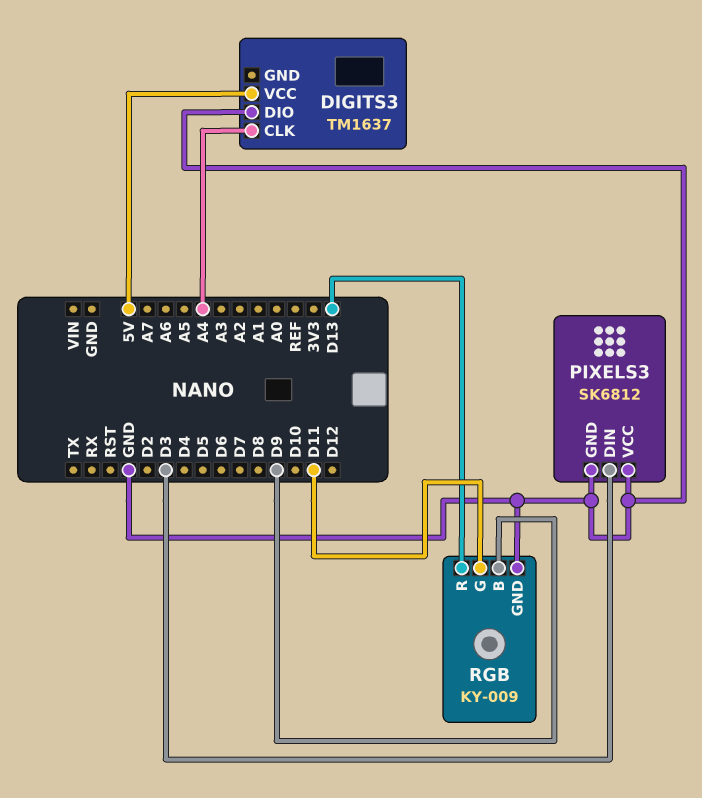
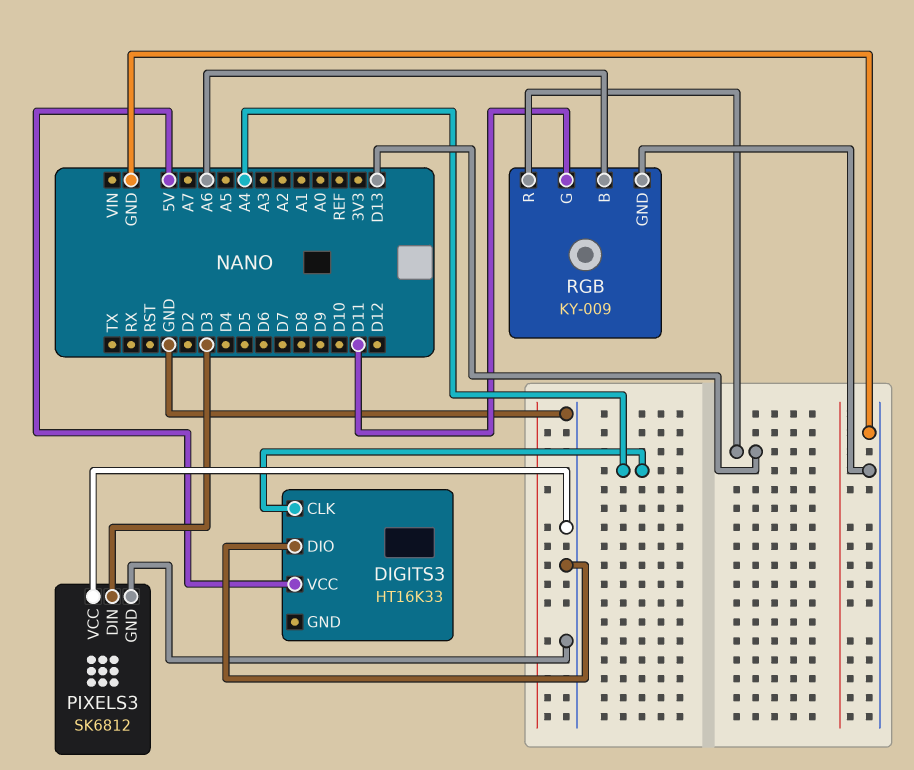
DIGITS3: TM1637 -> HT16K33
RGB pin B: D9 -> A6

